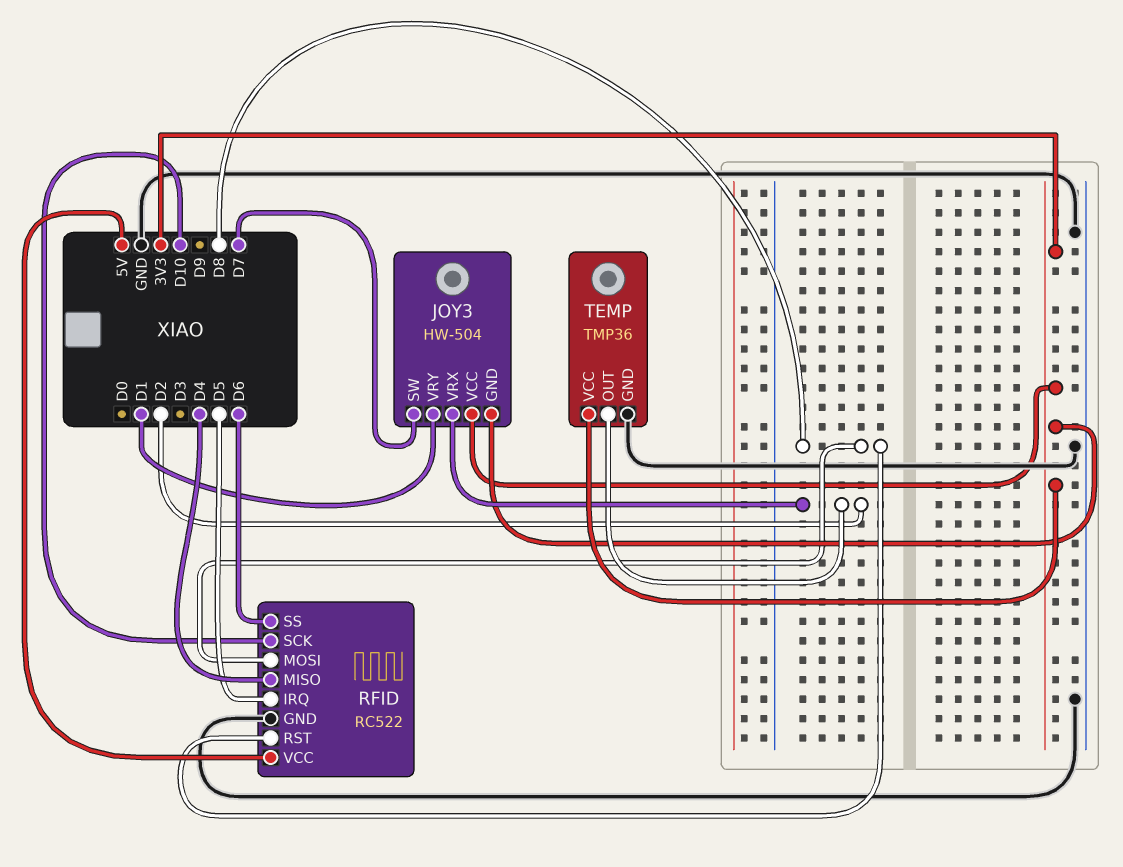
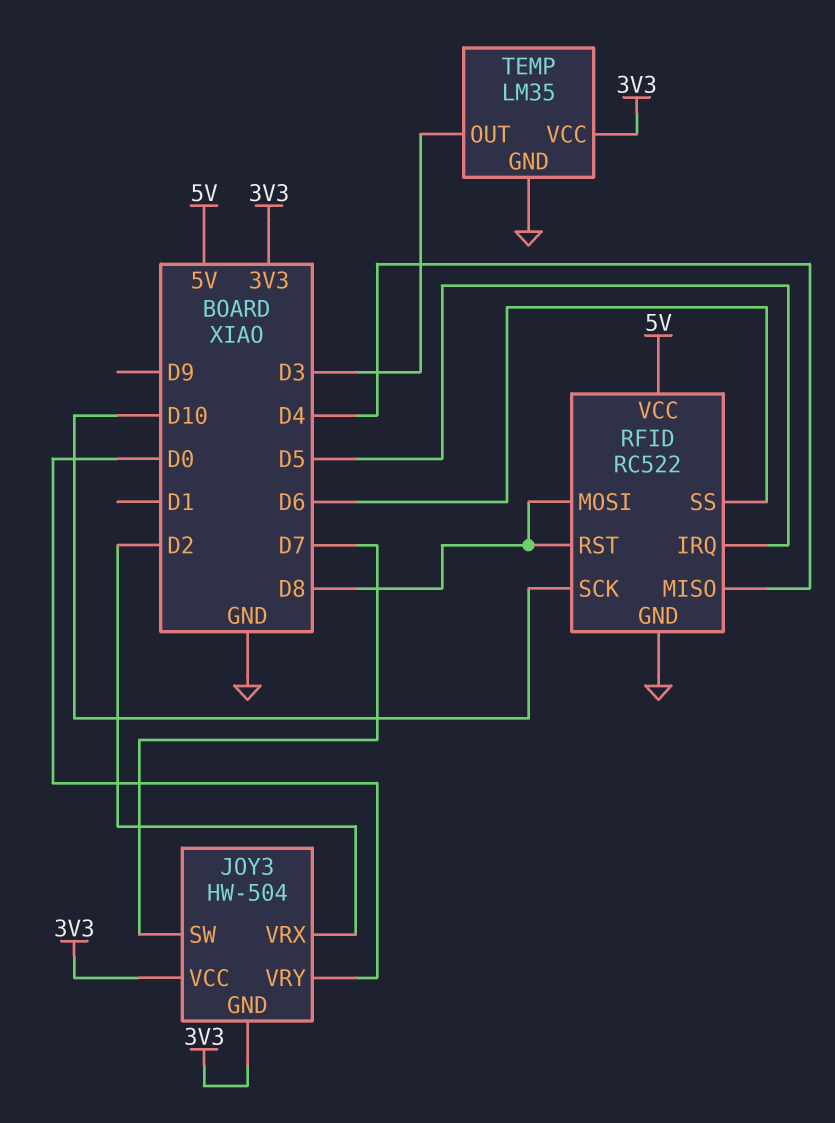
JOY3 pin VRY: D1 -> D0
TEMP: TMP36 -> LM35
TEMP pin OUT: D2 -> D3

